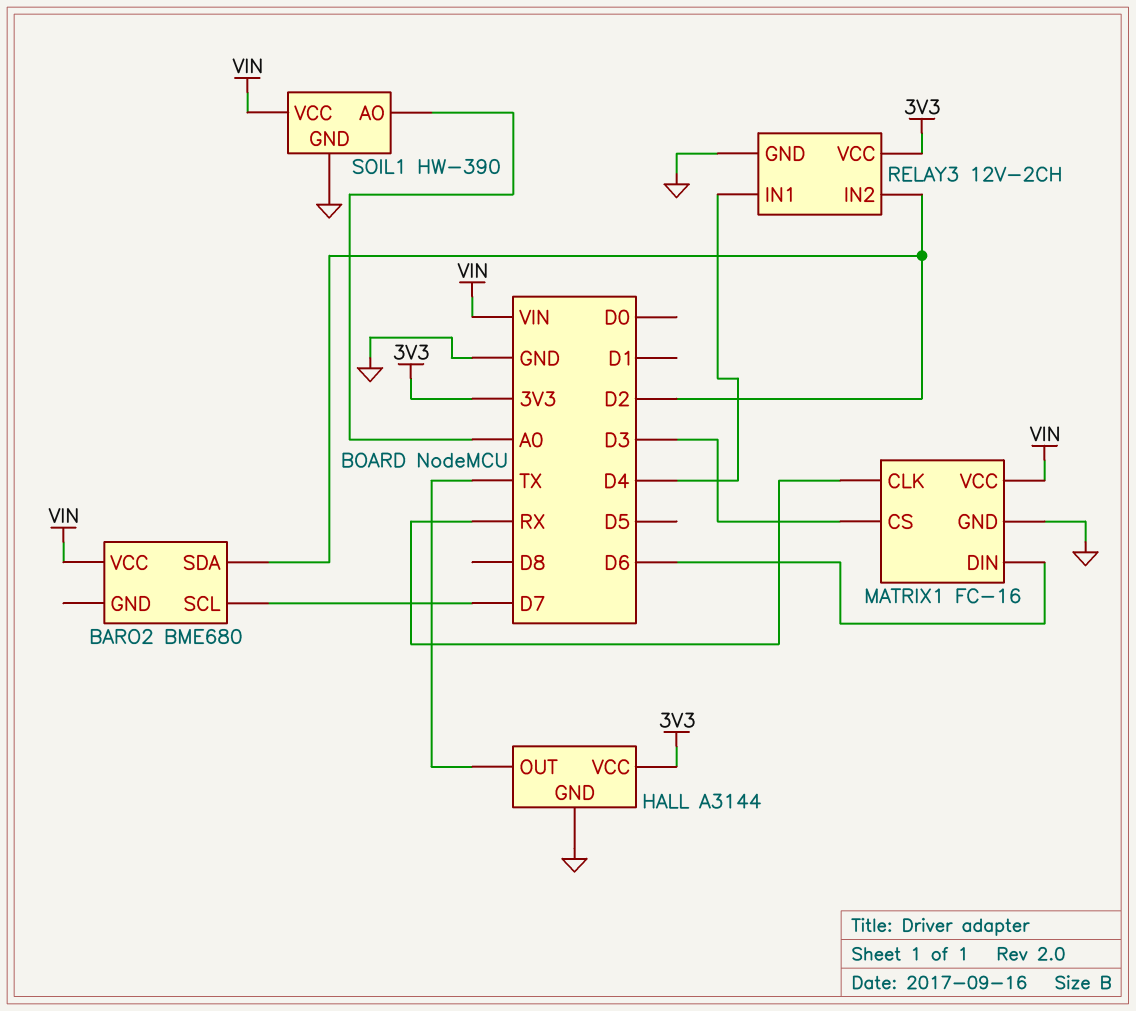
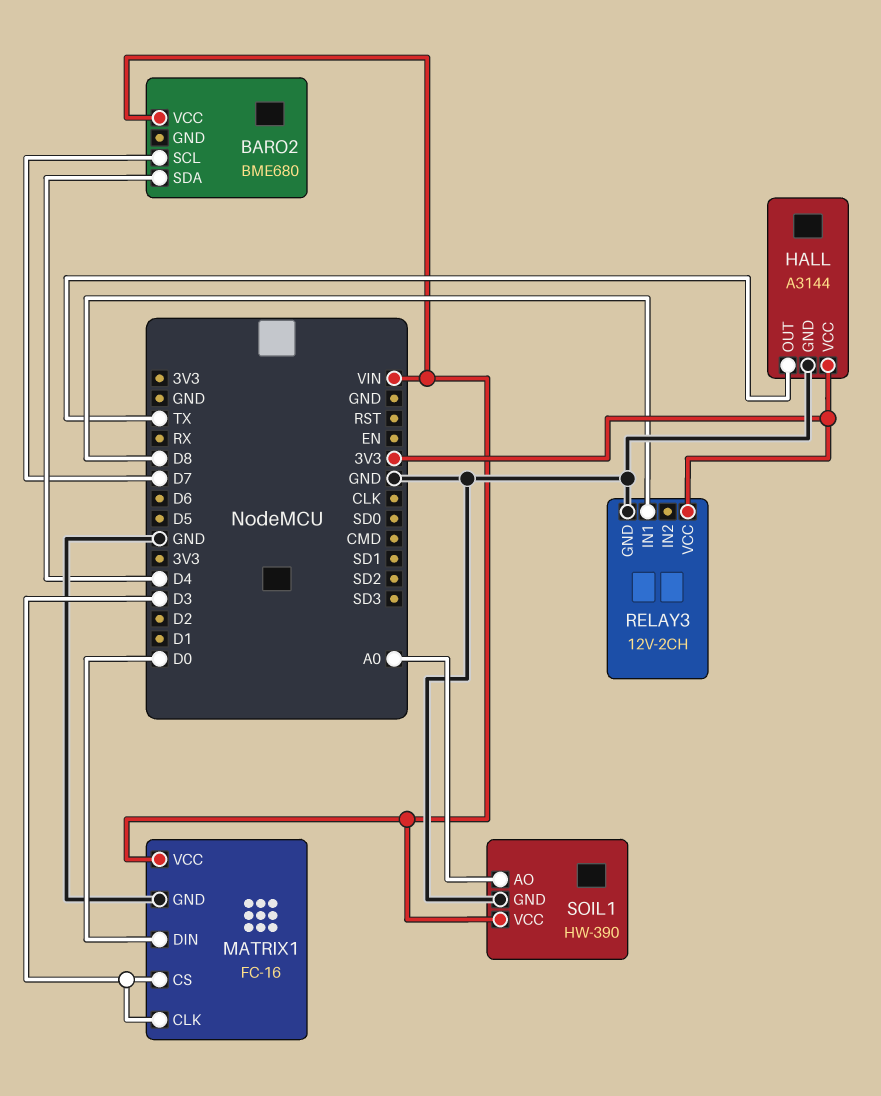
BARO2 pin SDA: D2 -> D4
MATRIX1 pin CLK: RX -> D3
MATRIX1 pin DIN: D6 -> D0
RELAY3 pin IN1: D4 -> D8
RELAY3 pin IN2: D2 -> none

